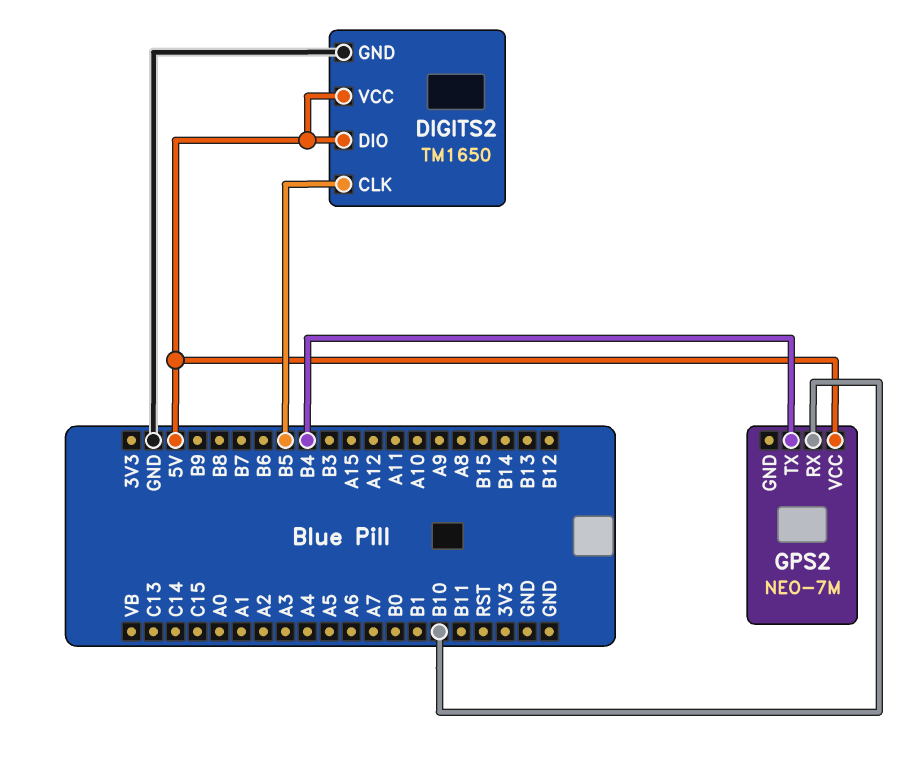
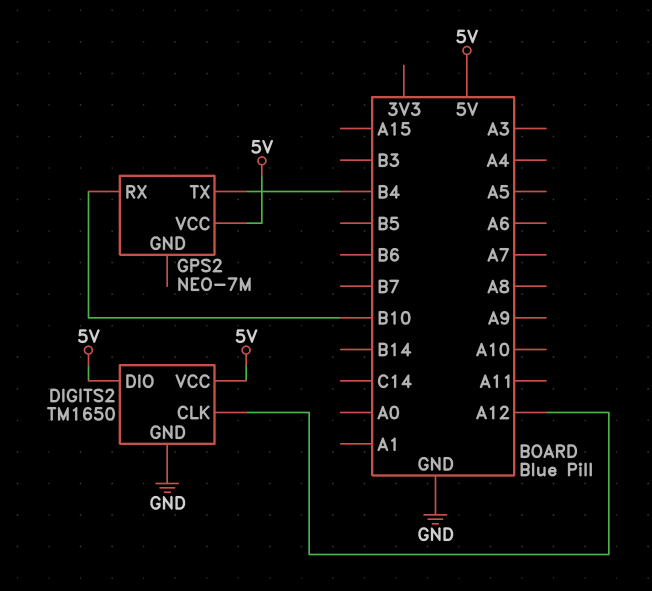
DIGITS2 pin CLK: B5 -> A12

